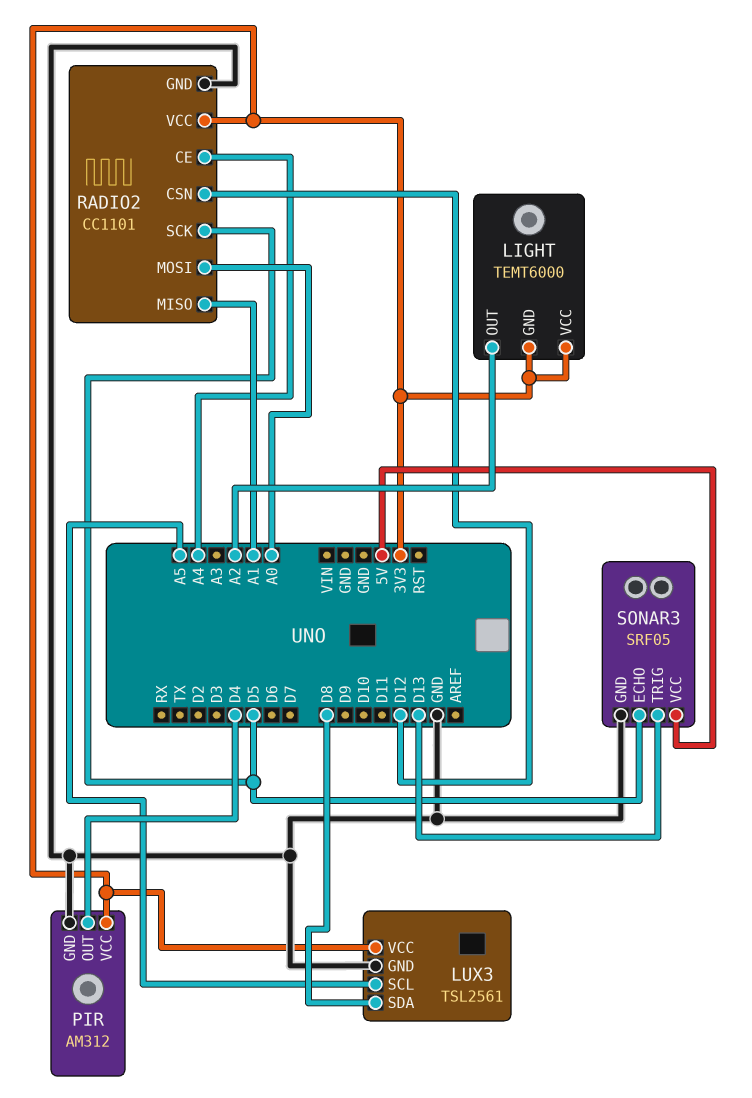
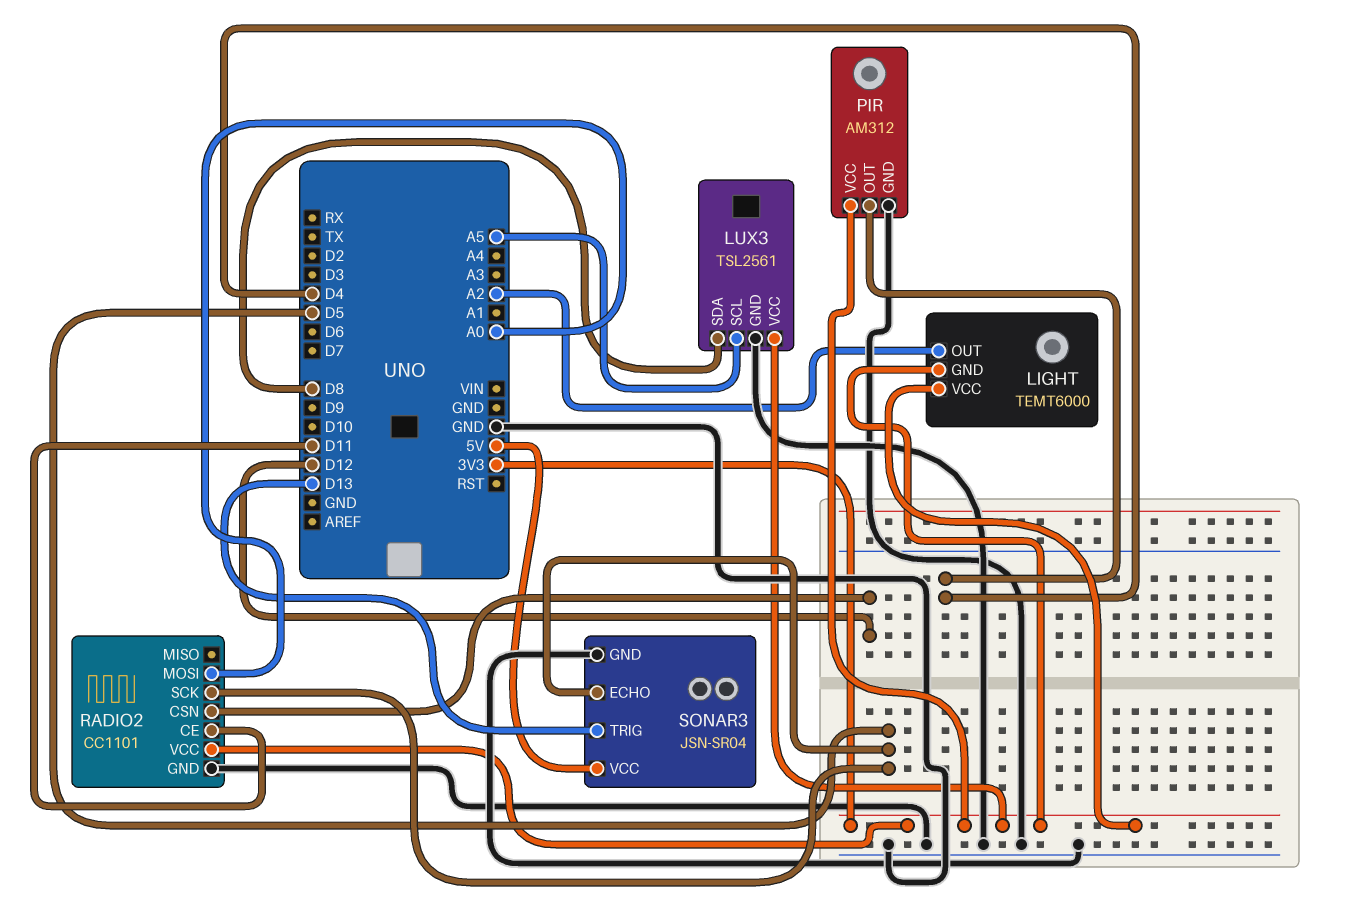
RADIO2 pin CE: A4 -> D11
RADIO2 pin MISO: A1 -> none
SONAR3: SRF05 -> JSN-SR04

